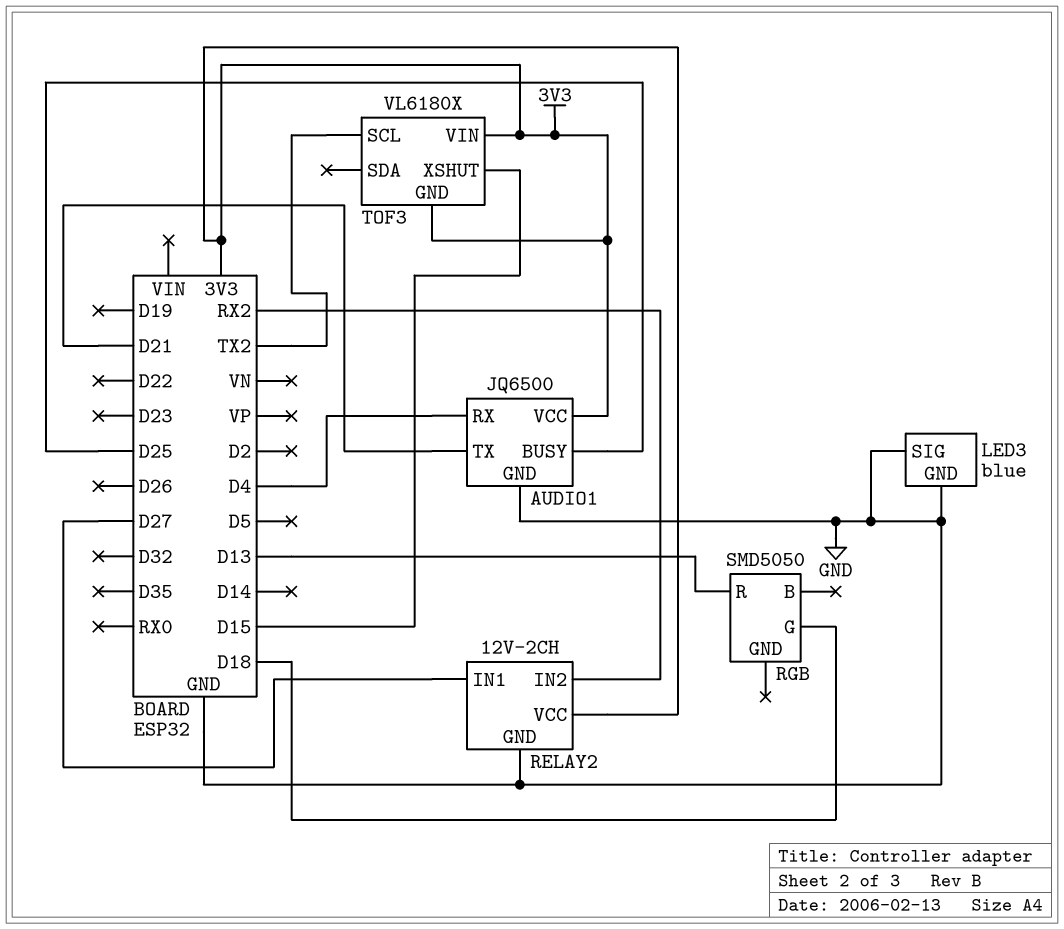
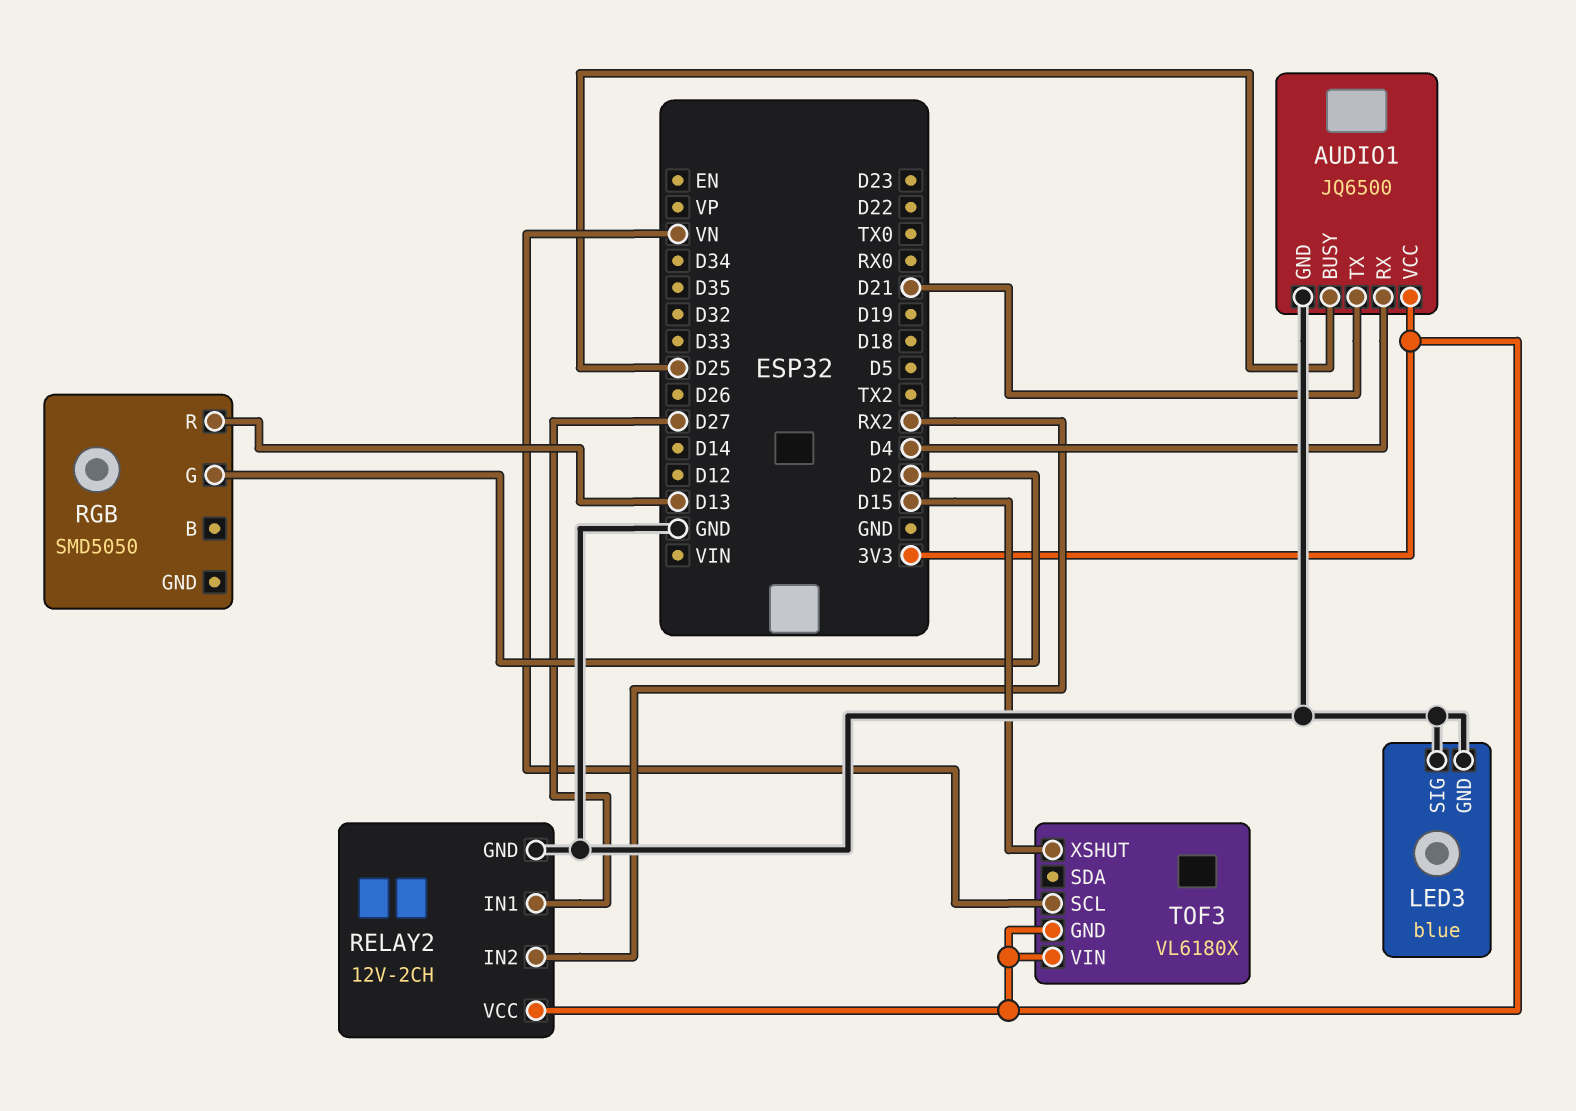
RGB pin G: D18 -> D2
TOF3 pin SCL: TX2 -> VN

